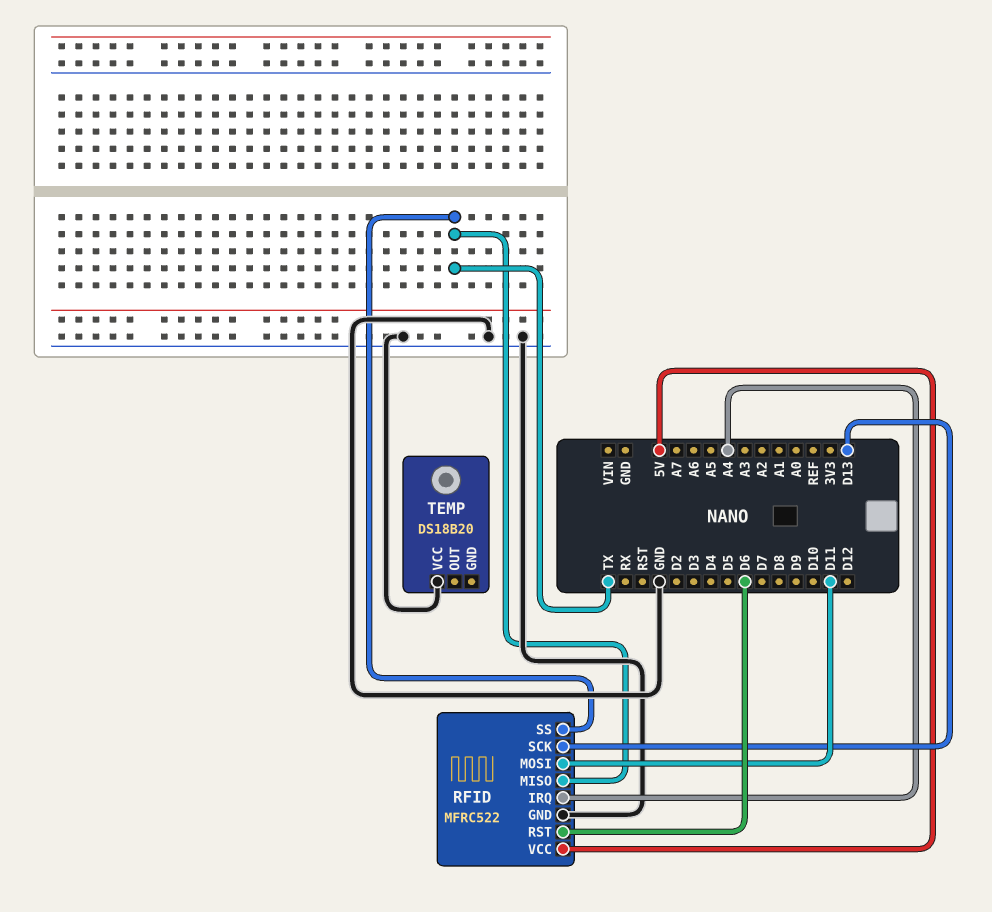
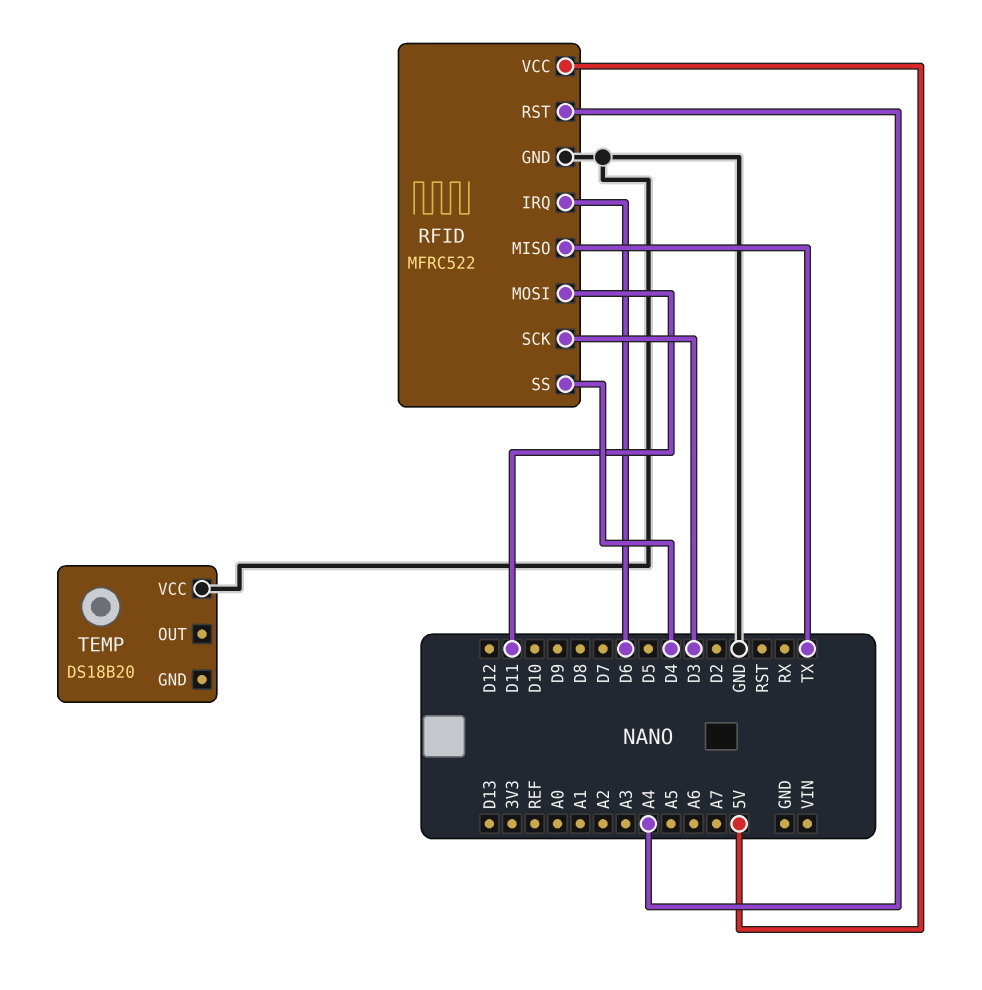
RFID pin IRQ: A4 -> D6
RFID pin RST: D6 -> A4
RFID pin SCK: D13 -> D3
RFID pin SS: TX -> D4

